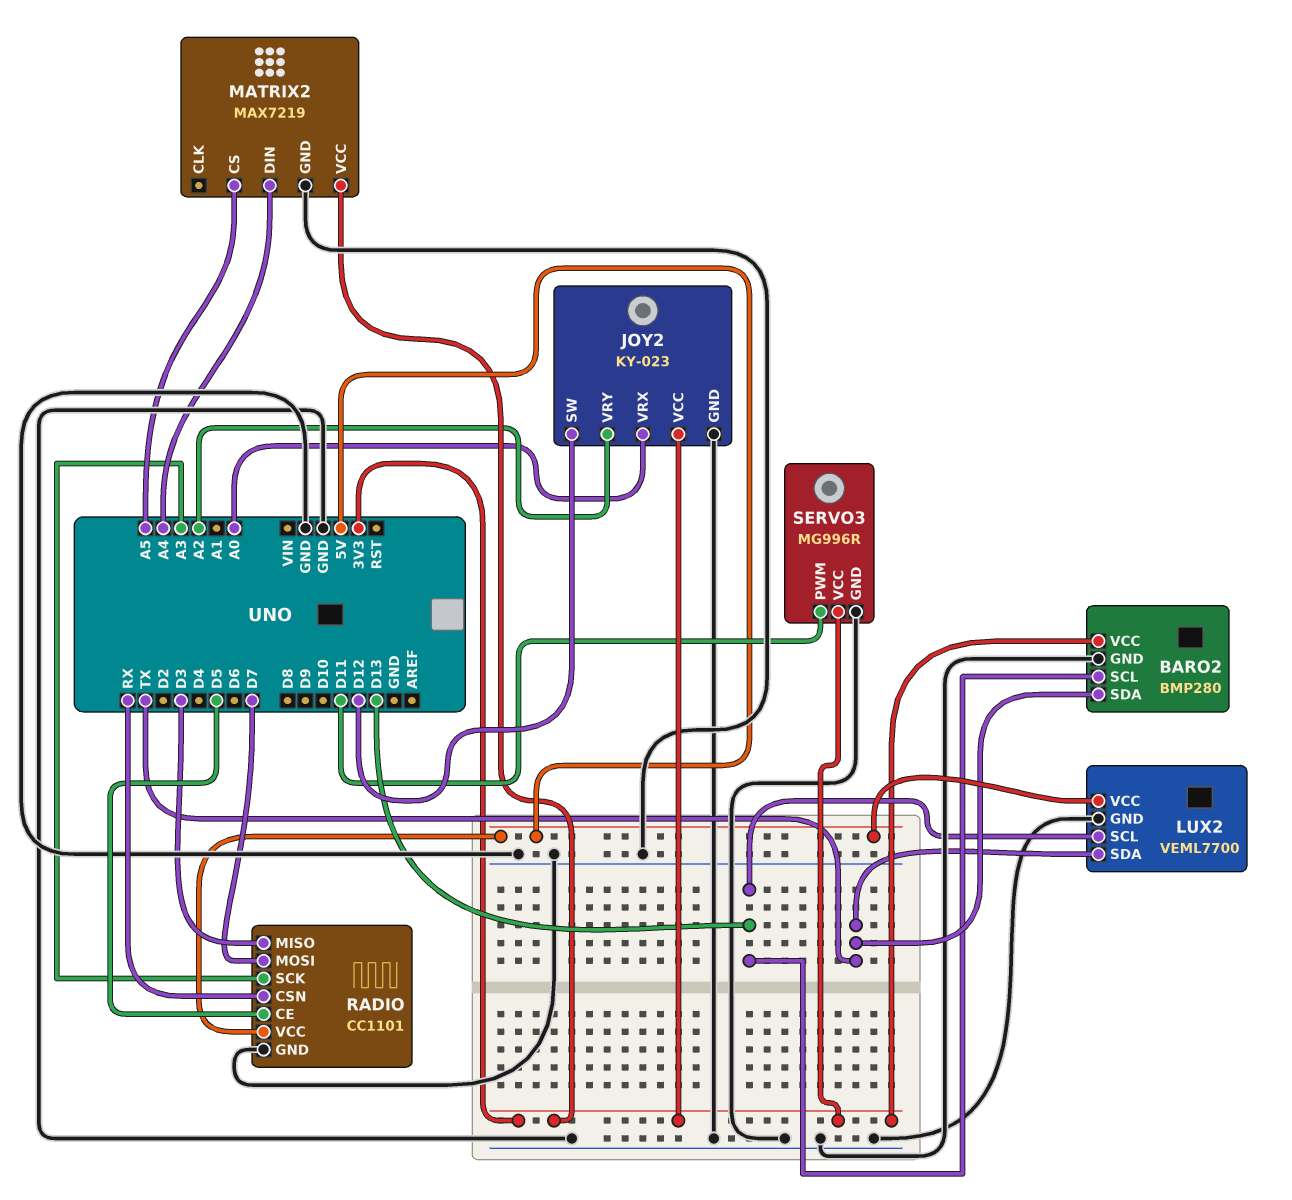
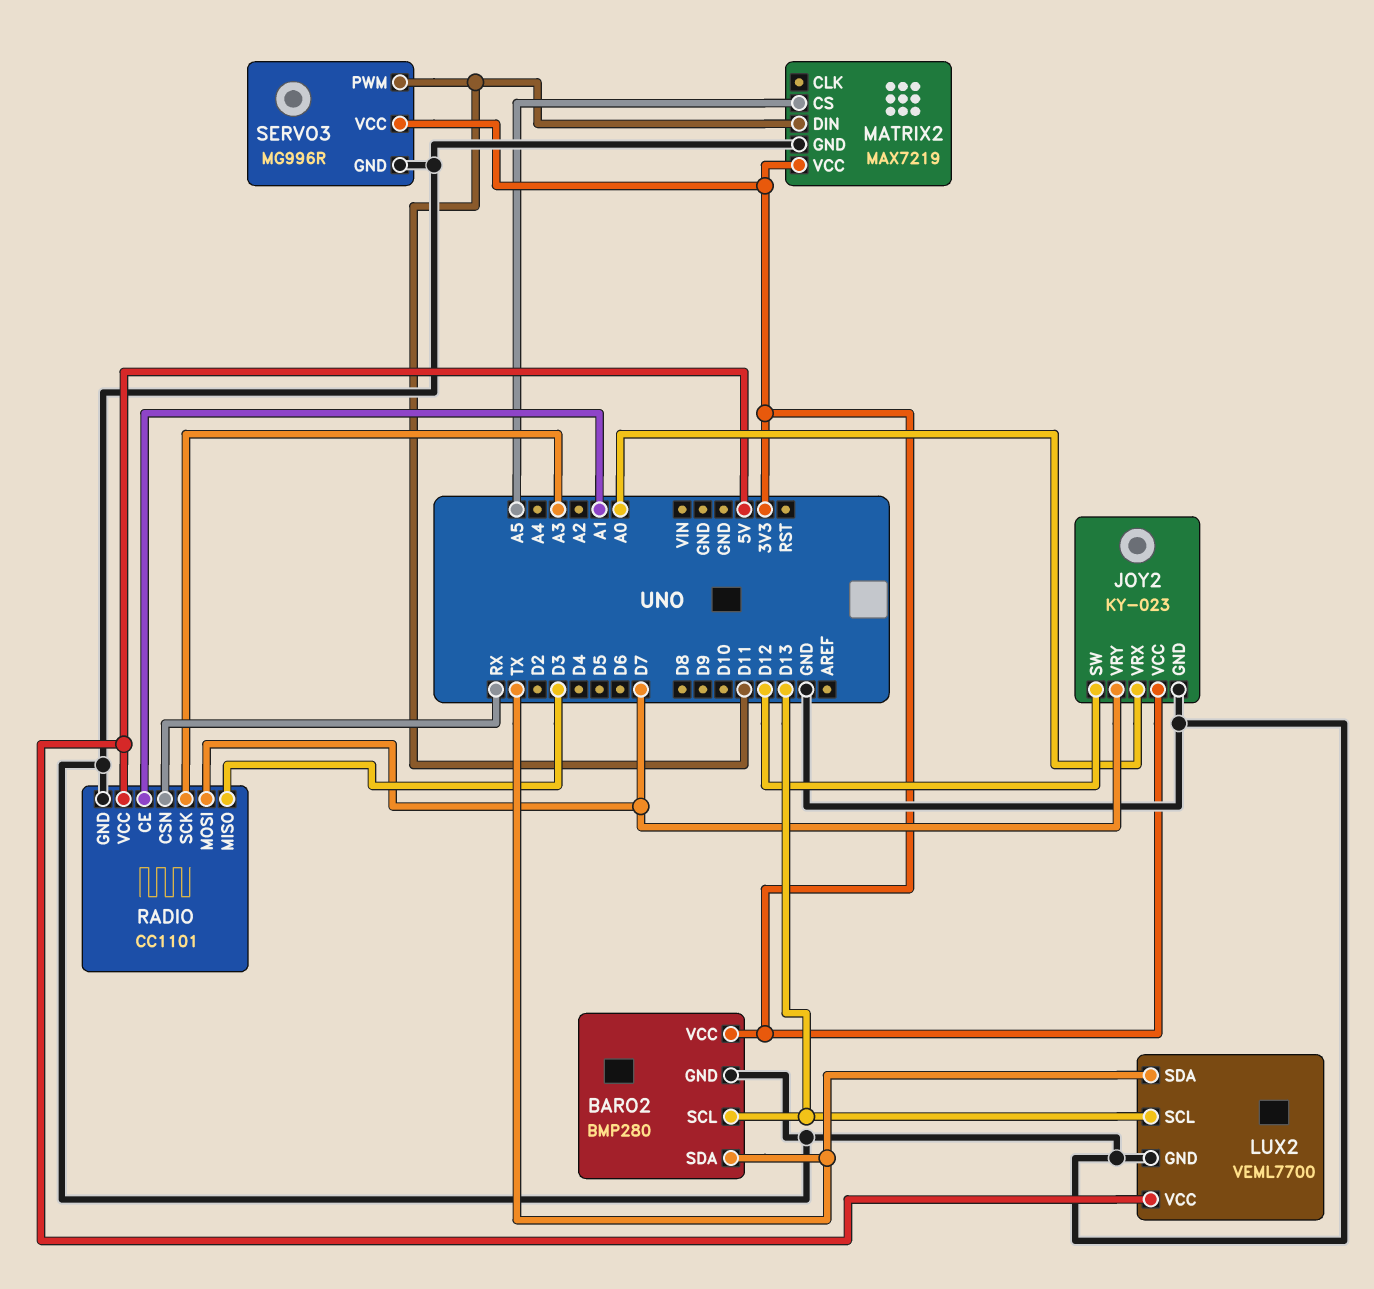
JOY2 pin VRY: A2 -> D7
MATRIX2 pin DIN: A4 -> D11
RADIO pin CE: D5 -> A1

